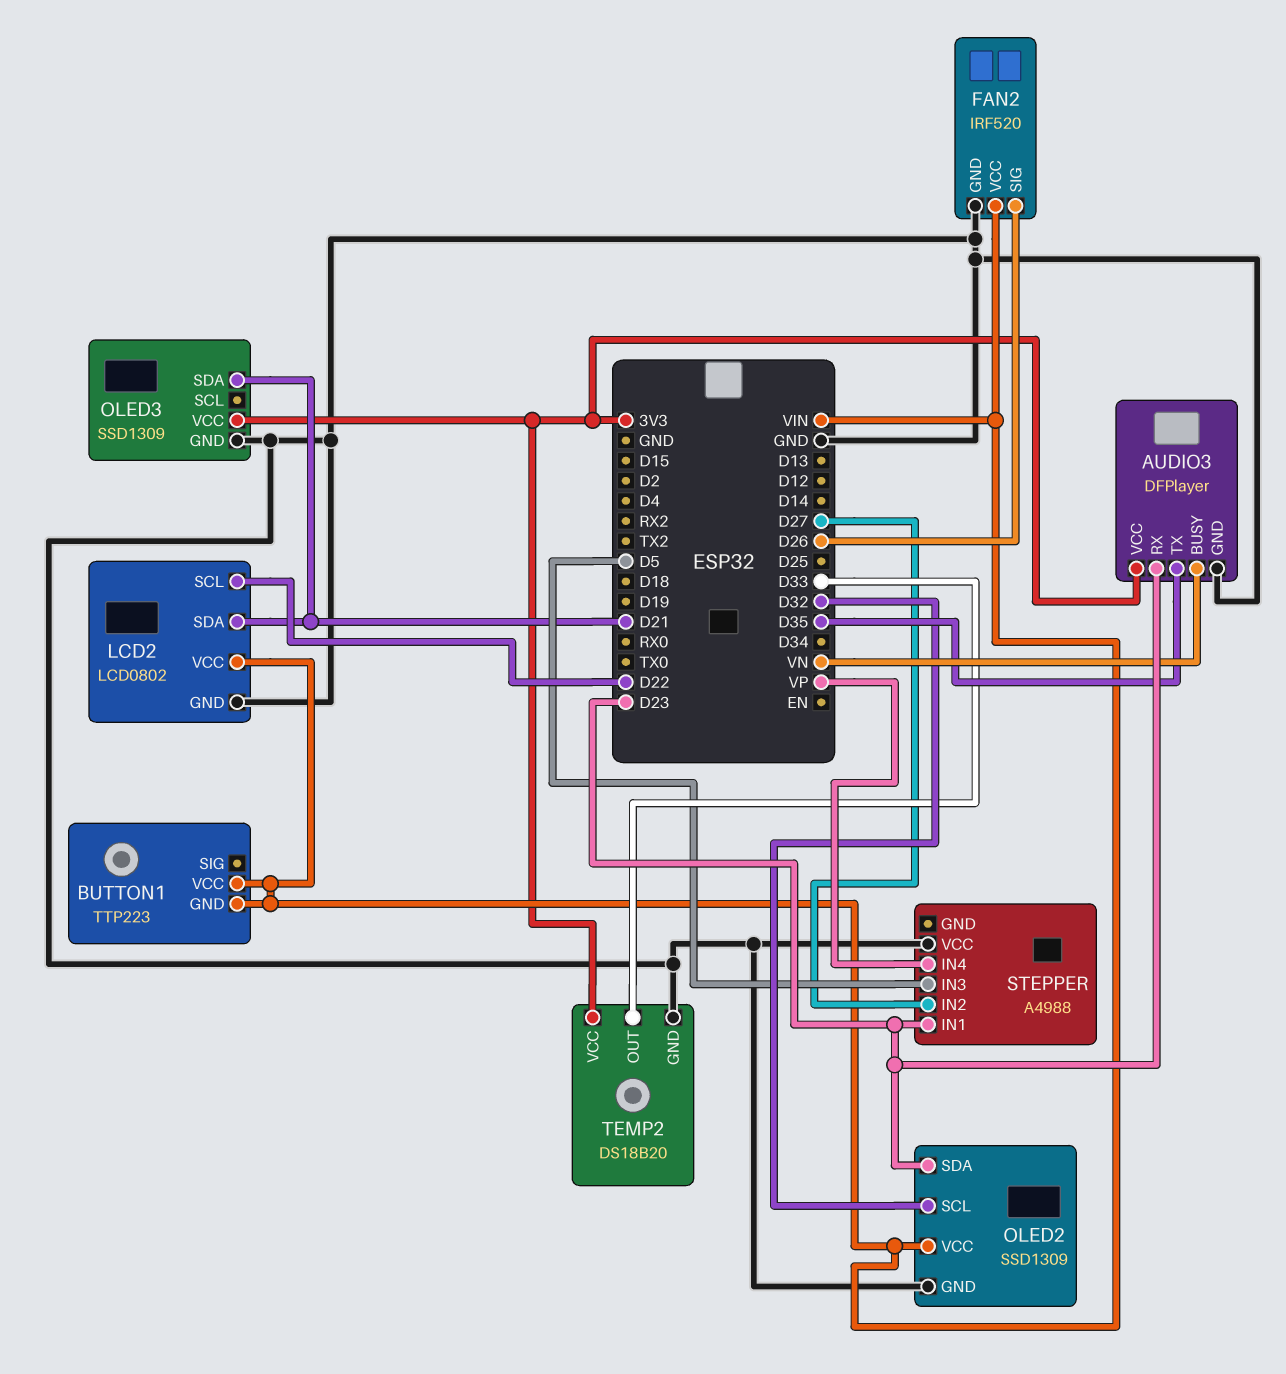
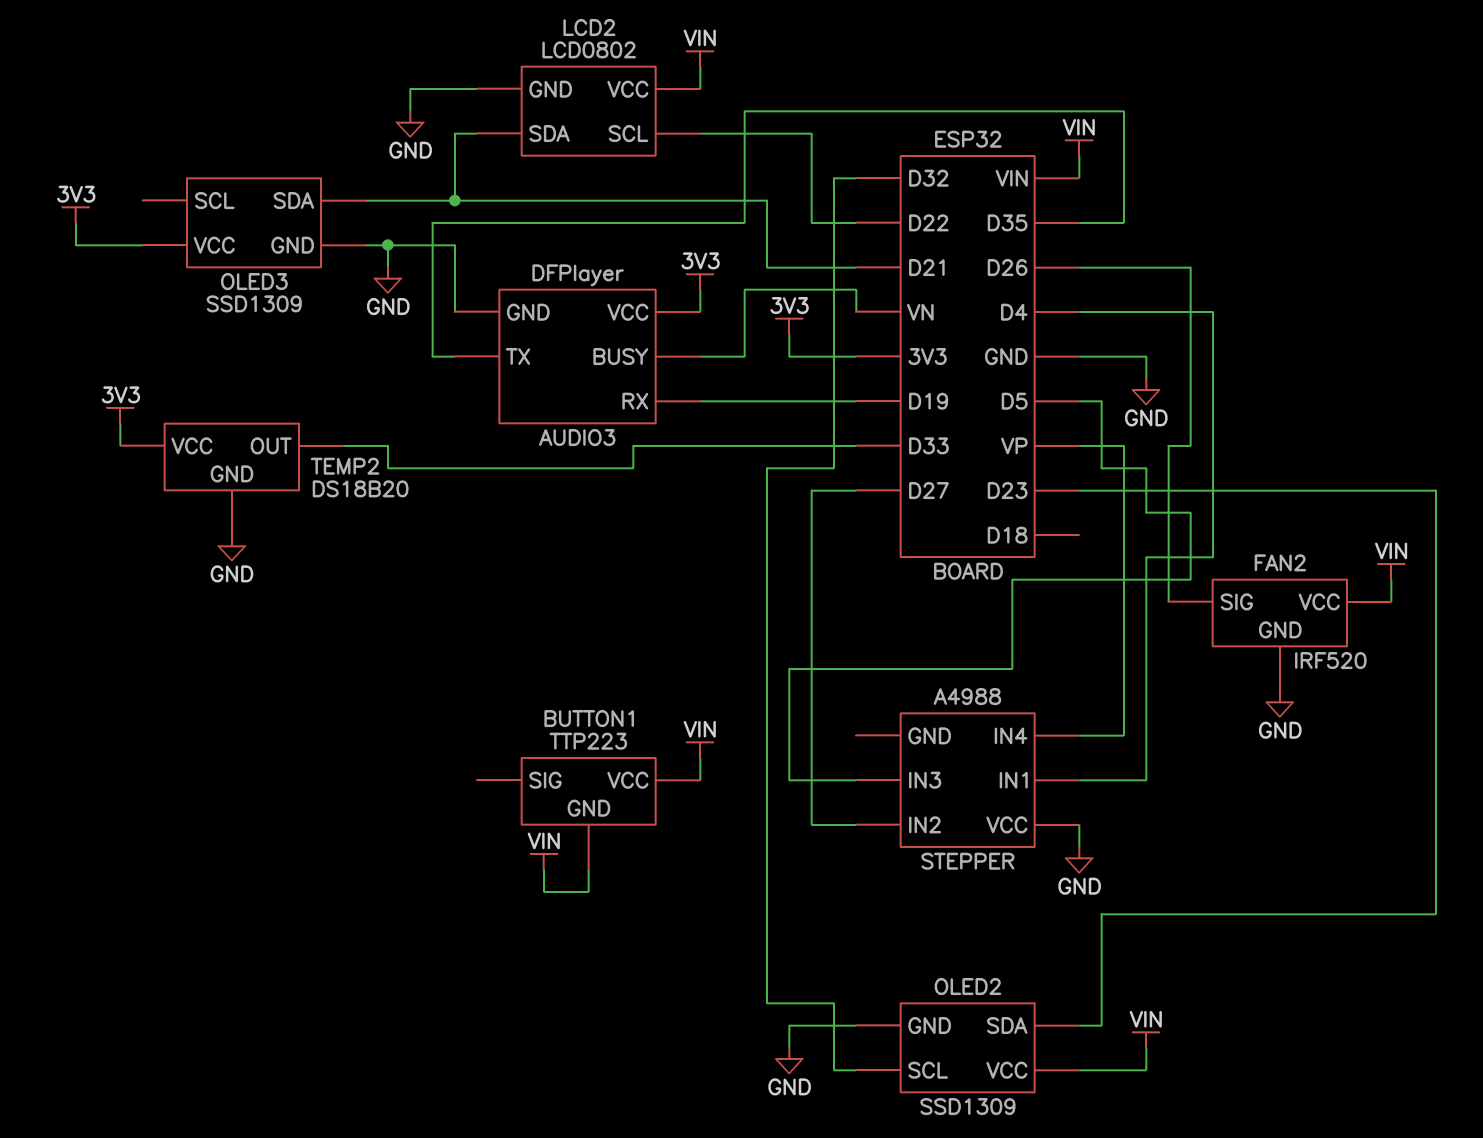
AUDIO3 pin RX: D23 -> D19
STEPPER pin IN1: D23 -> D4

